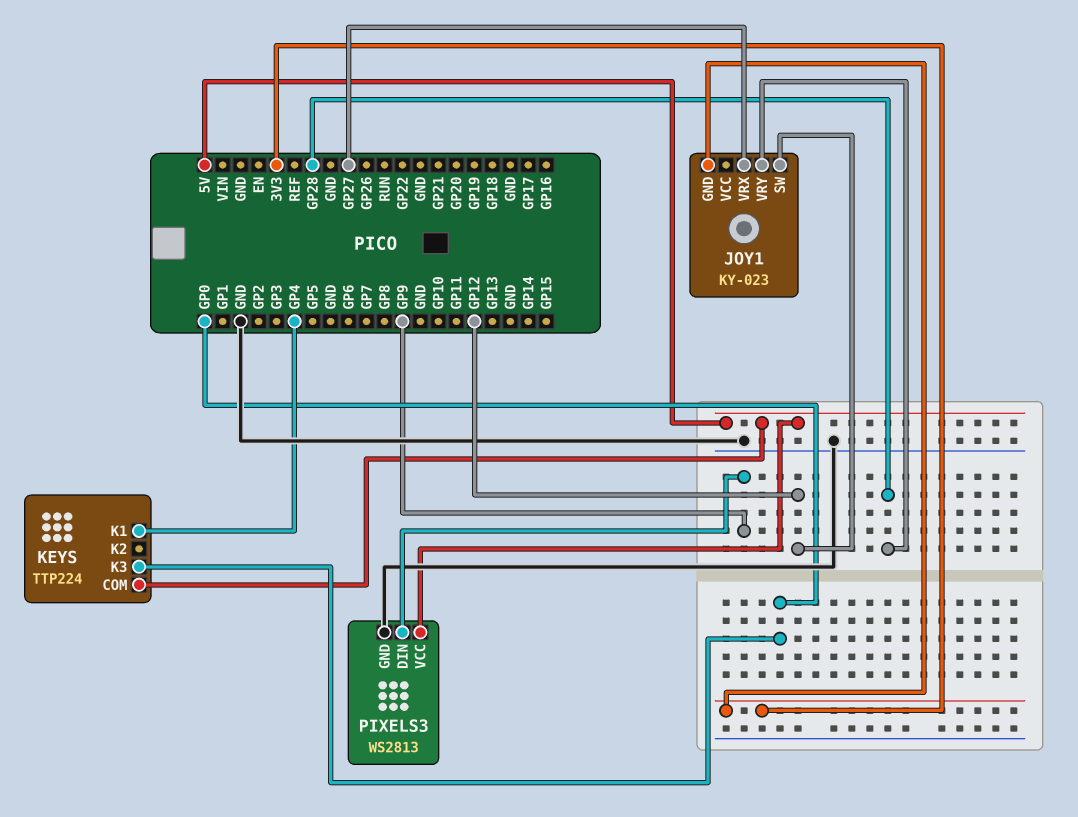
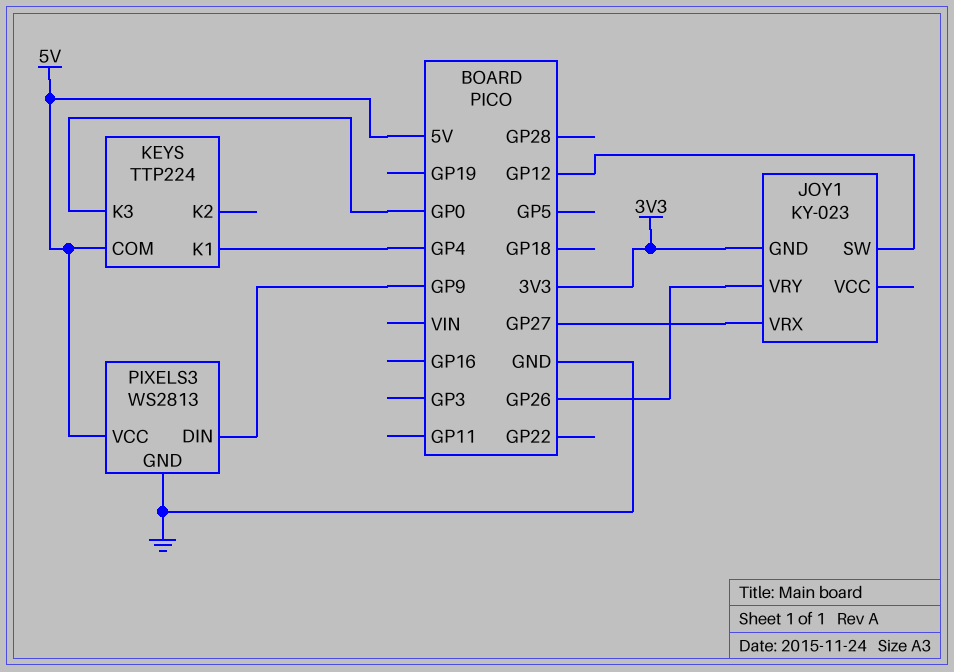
JOY1 pin VRY: GP28 -> GP26

